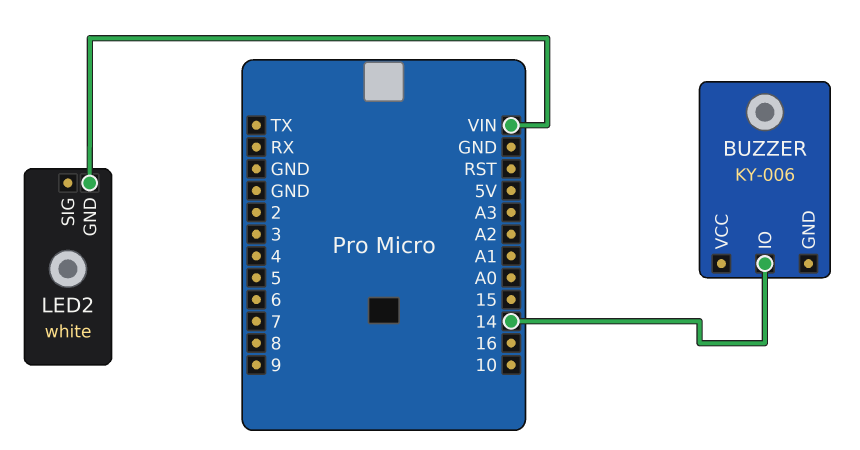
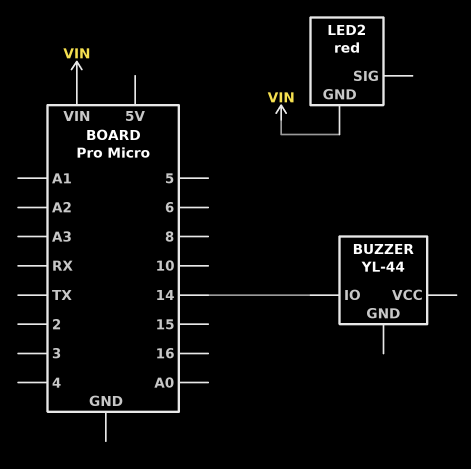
BUZZER: KY-006 -> YL-44
LED2: white -> red

